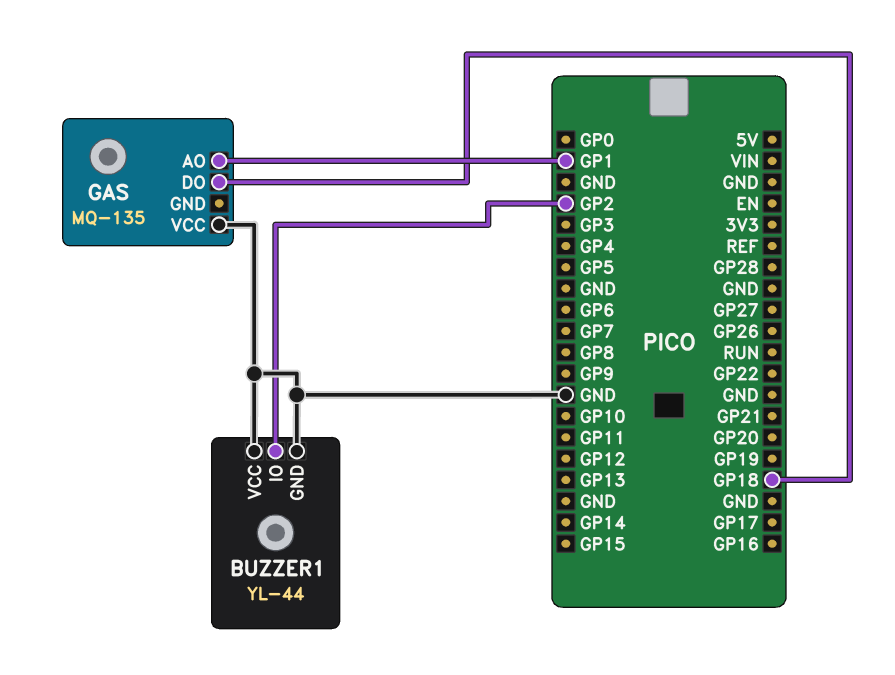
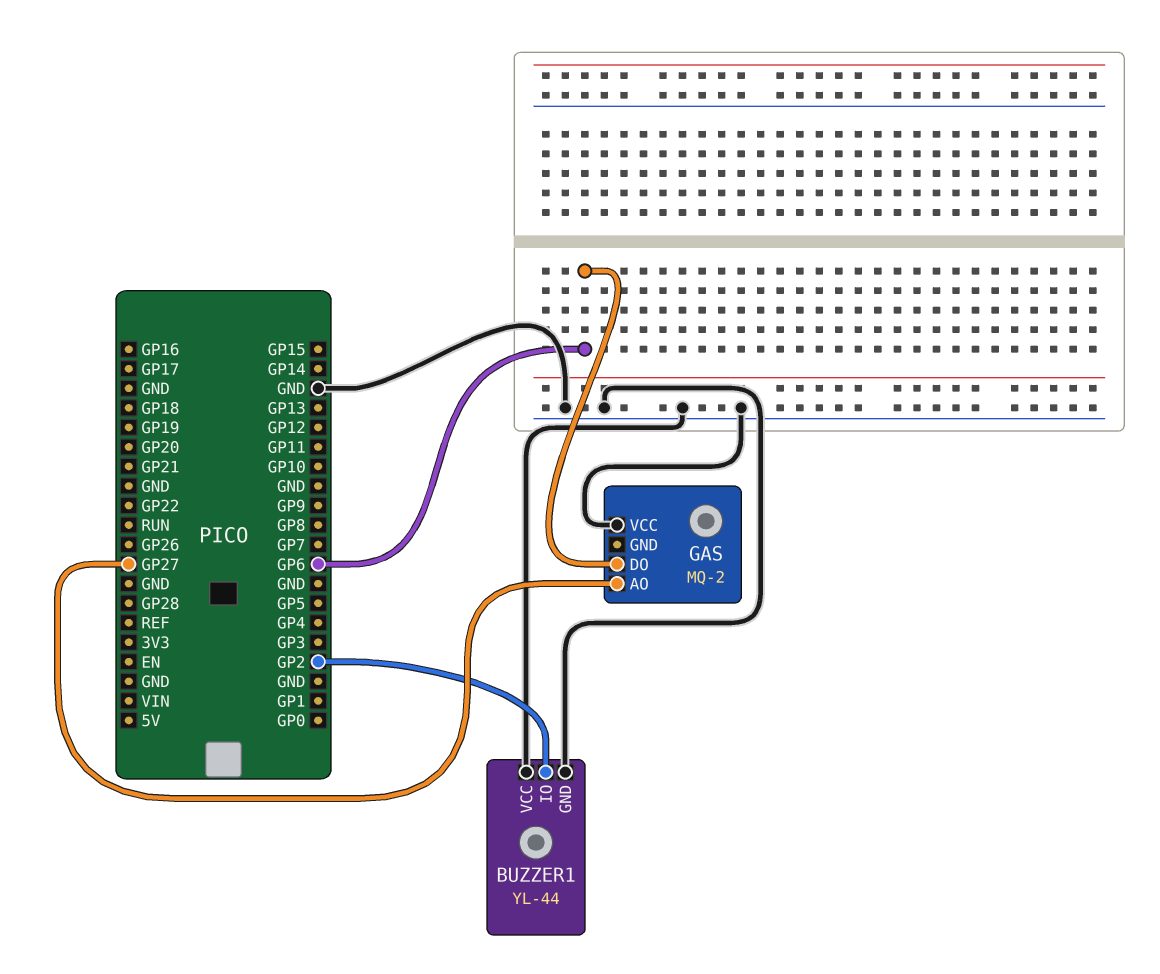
GAS: MQ-135 -> MQ-2
GAS pin AO: GP1 -> GP27
GAS pin DO: GP18 -> GP6

